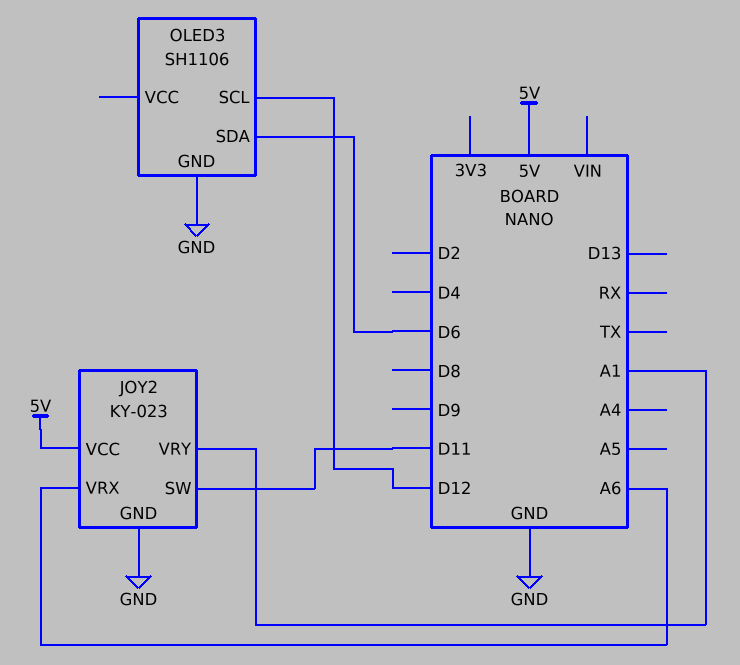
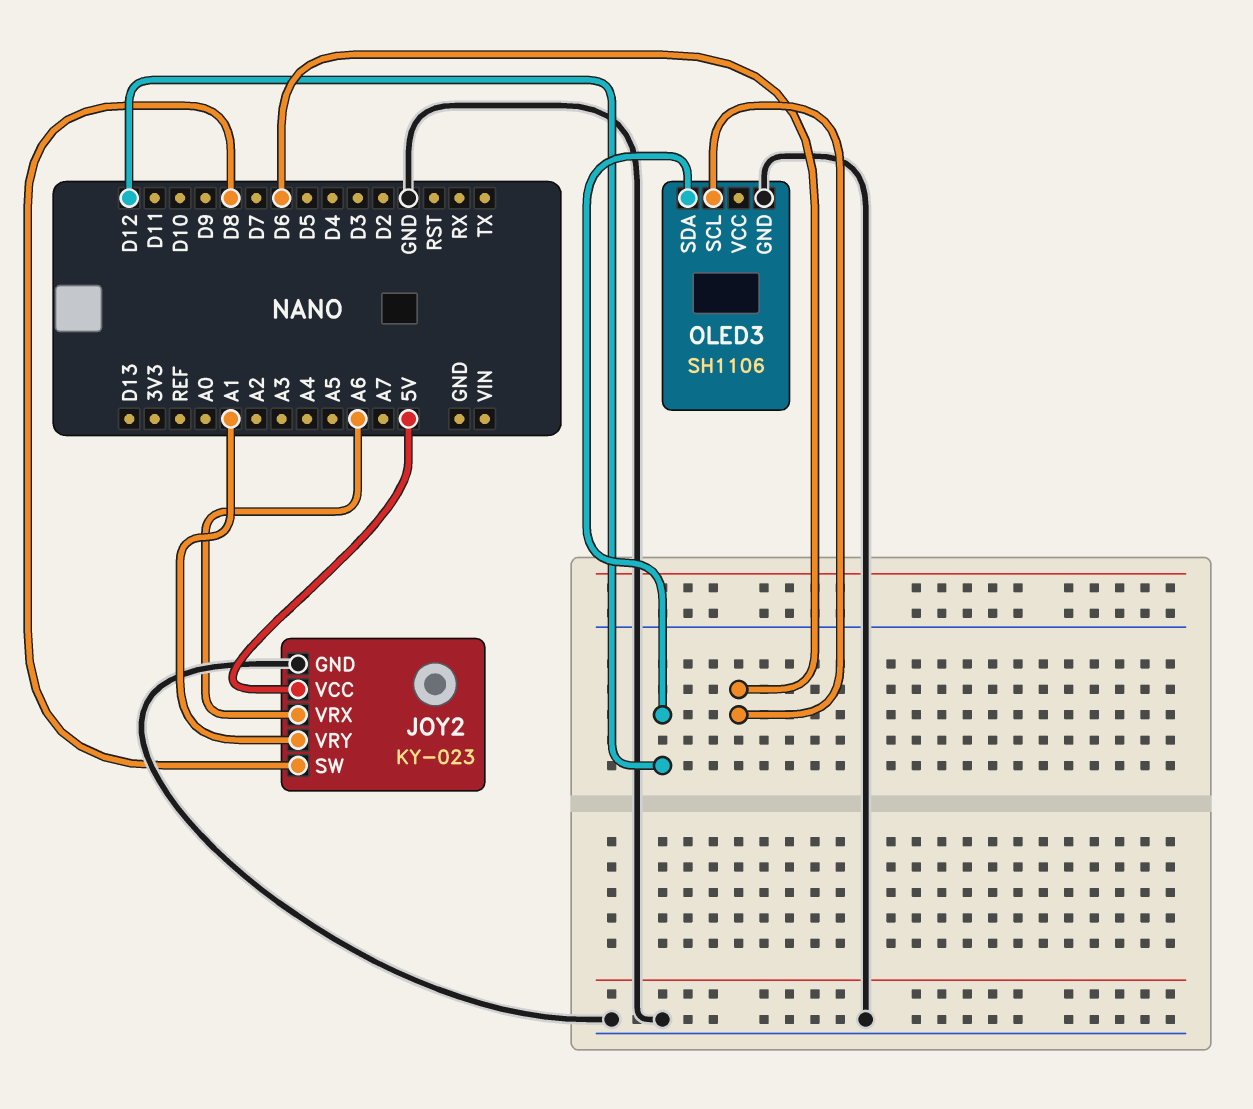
JOY2 pin SW: D11 -> D8
OLED3 pin SCL: D12 -> D6
OLED3 pin SDA: D6 -> D12

